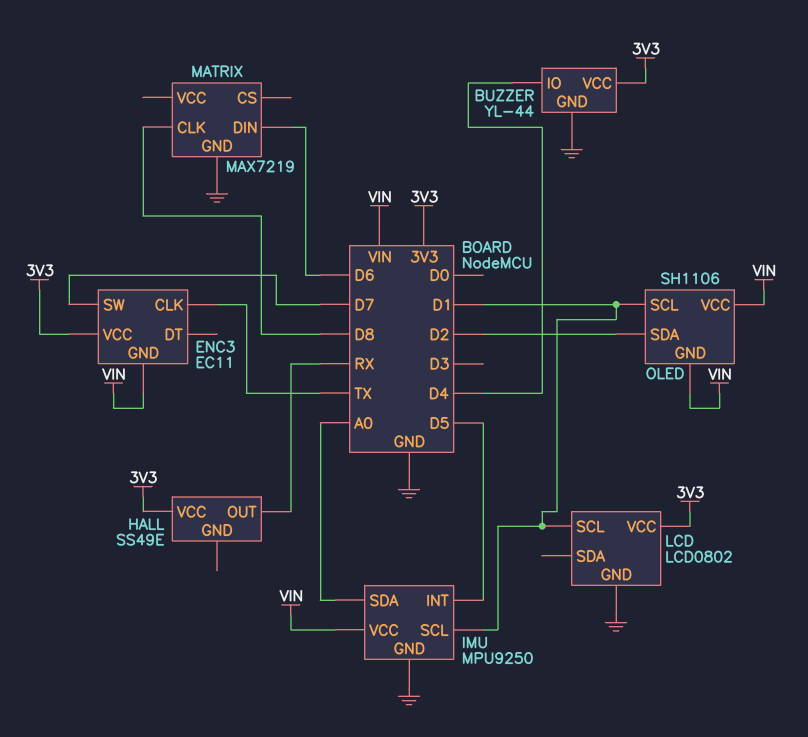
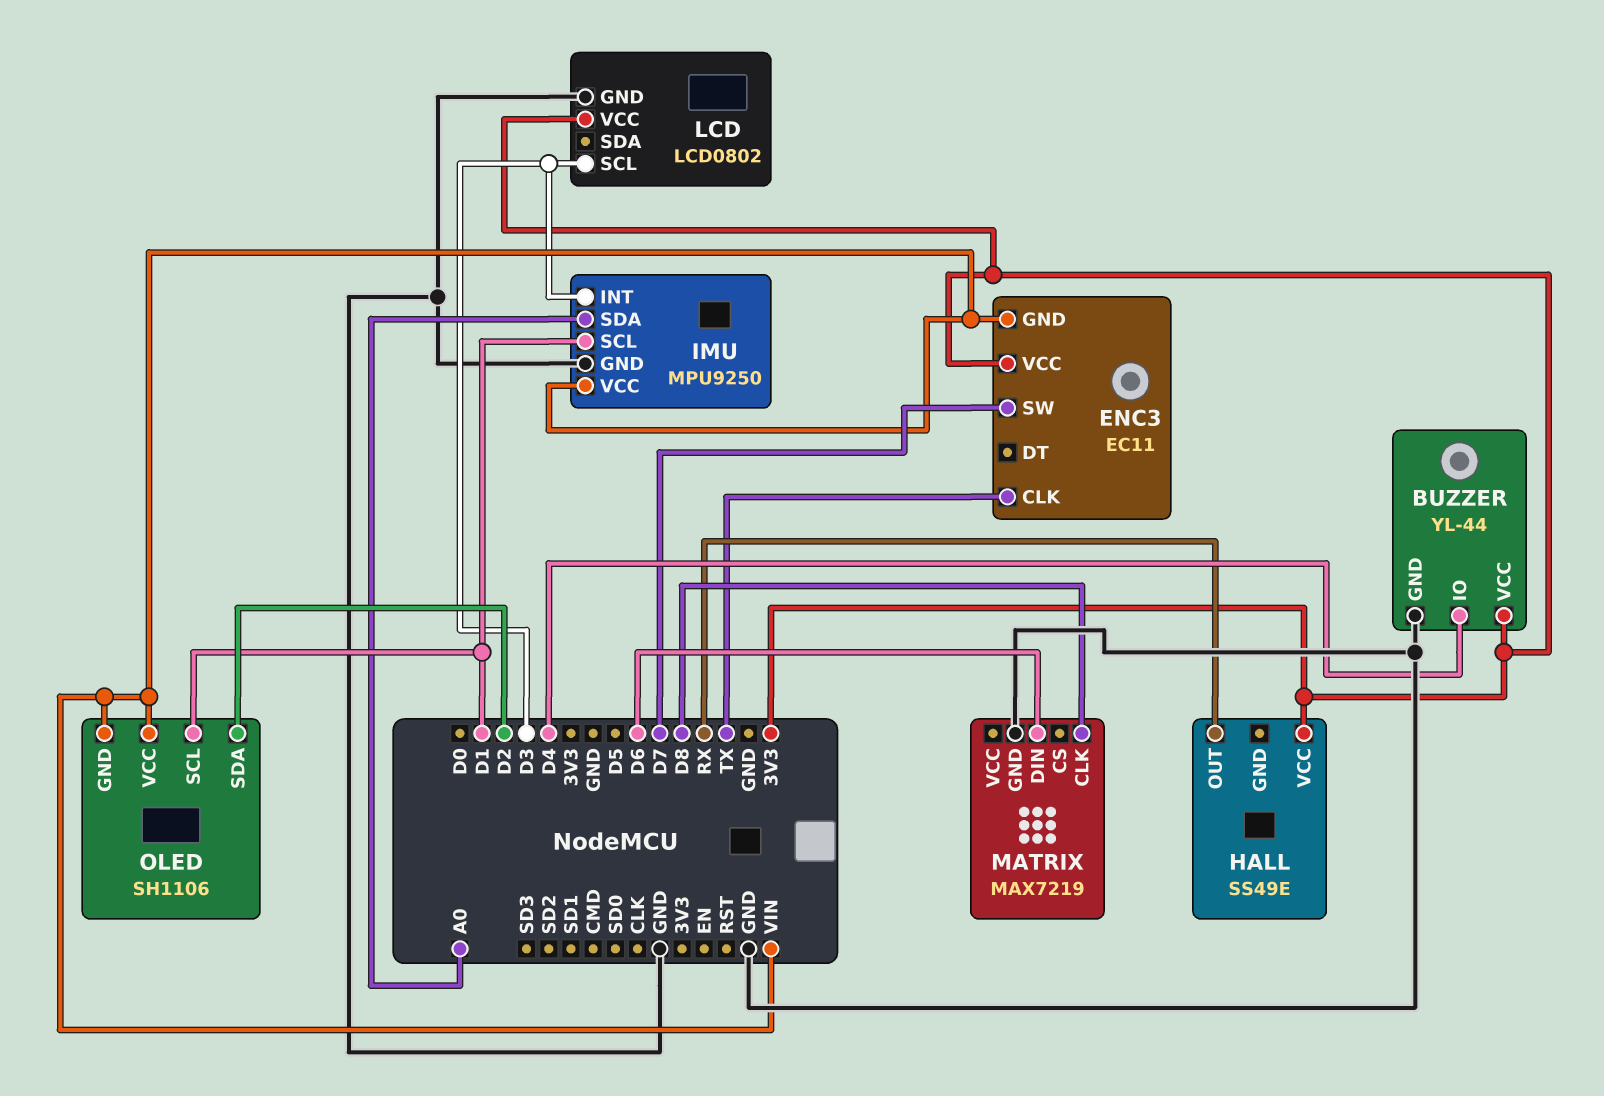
IMU pin INT: D5 -> D3
LCD pin SCL: D1 -> D3

